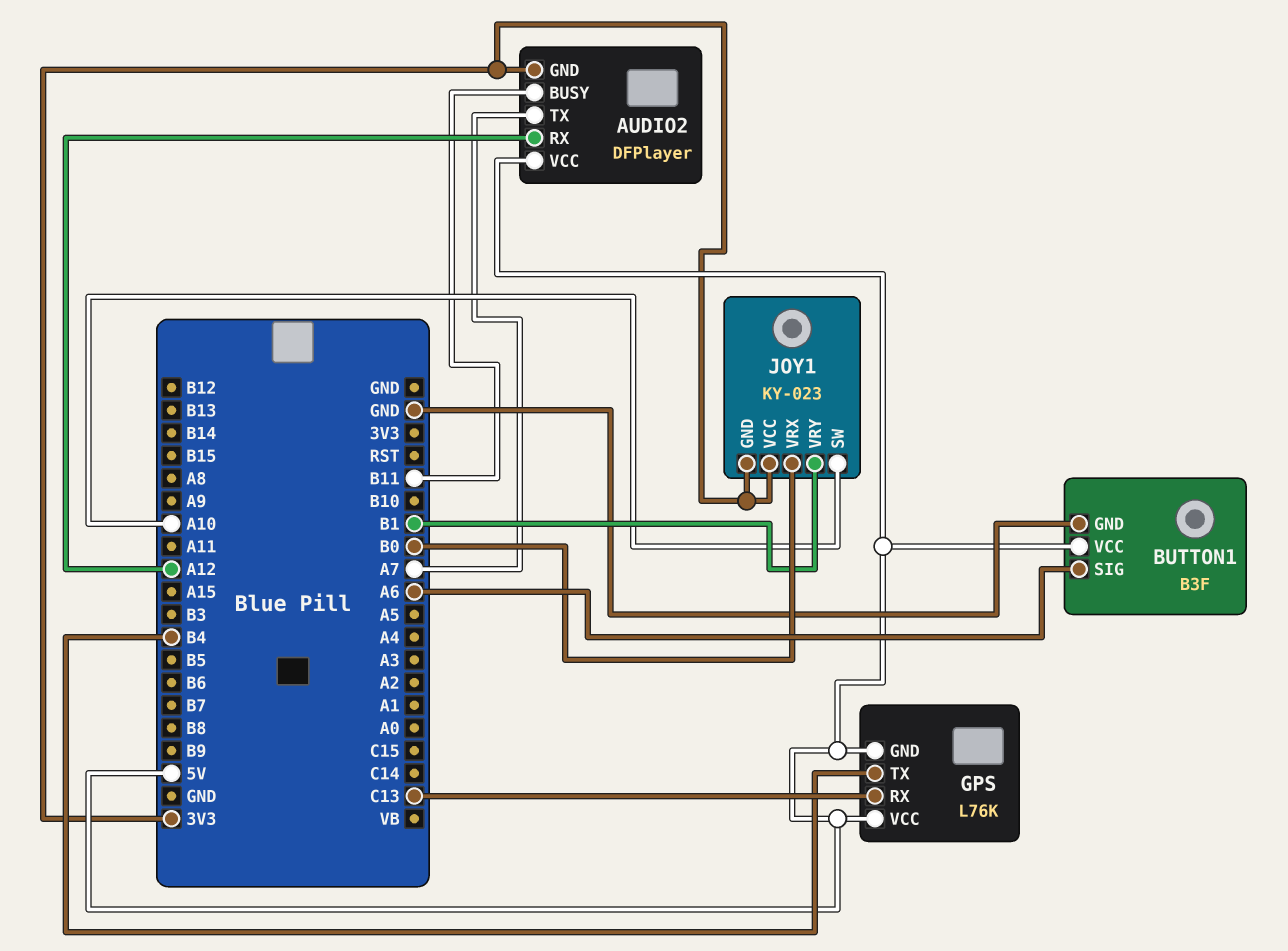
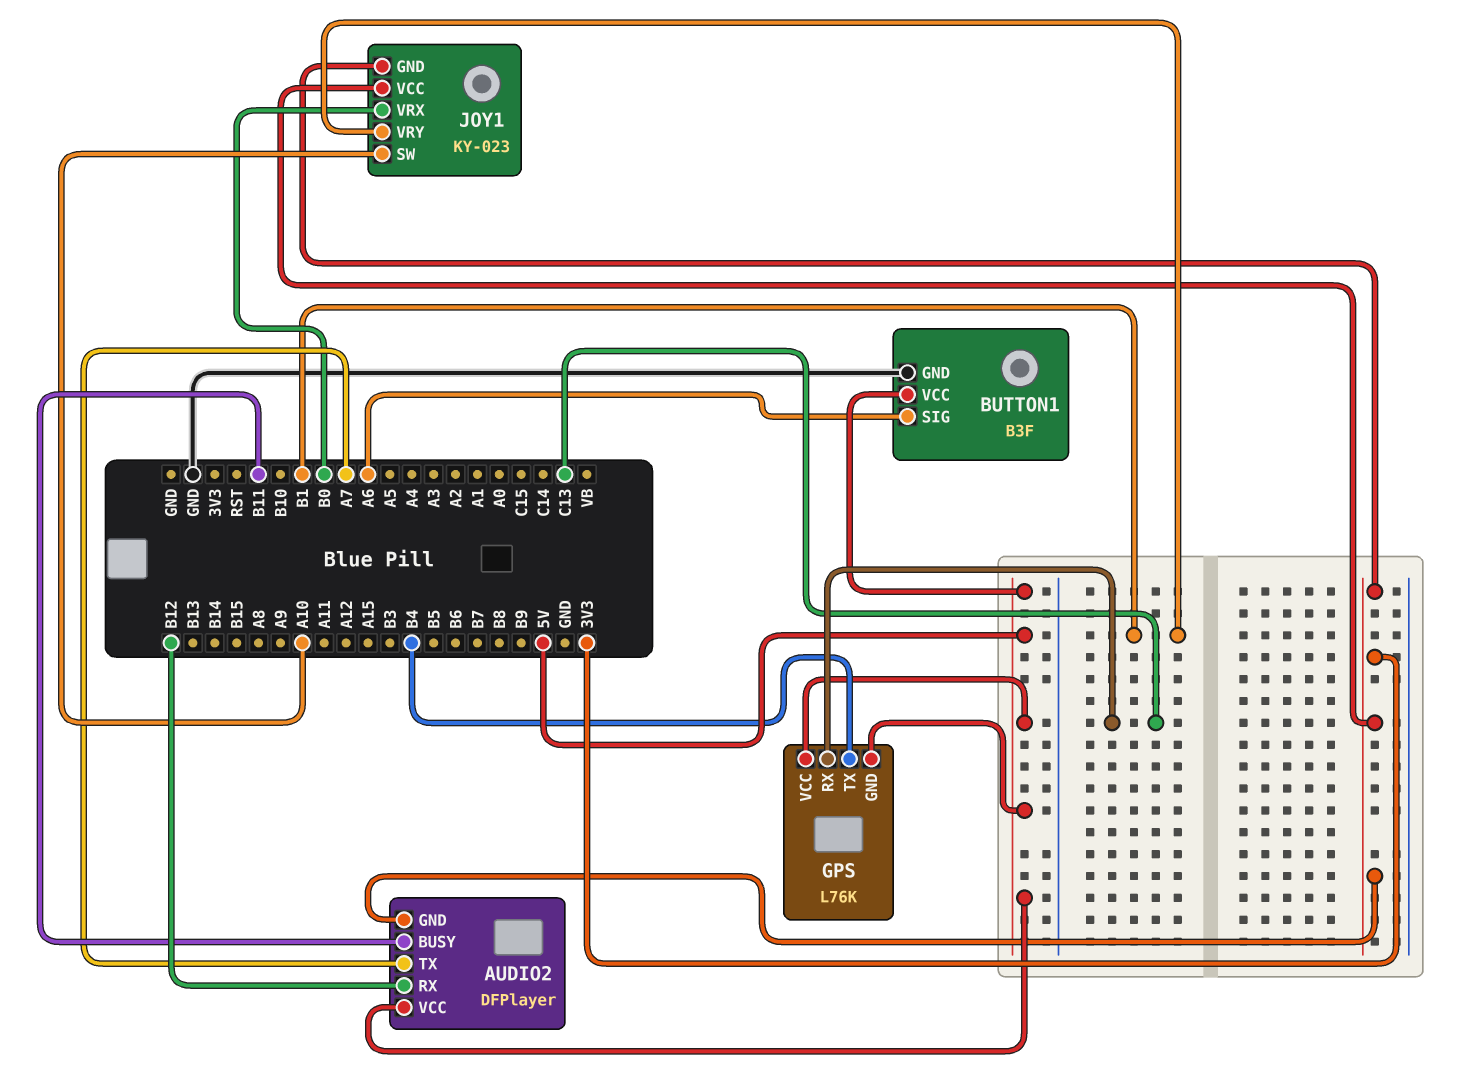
AUDIO2 pin RX: A12 -> B12

